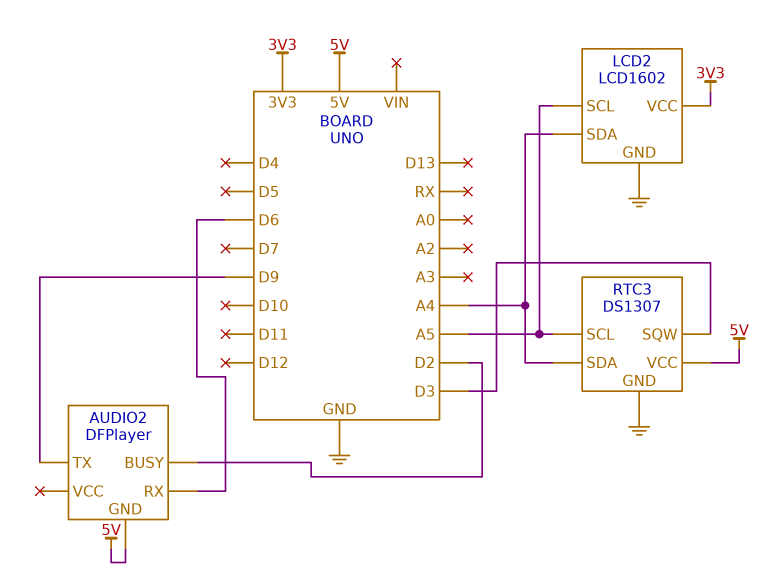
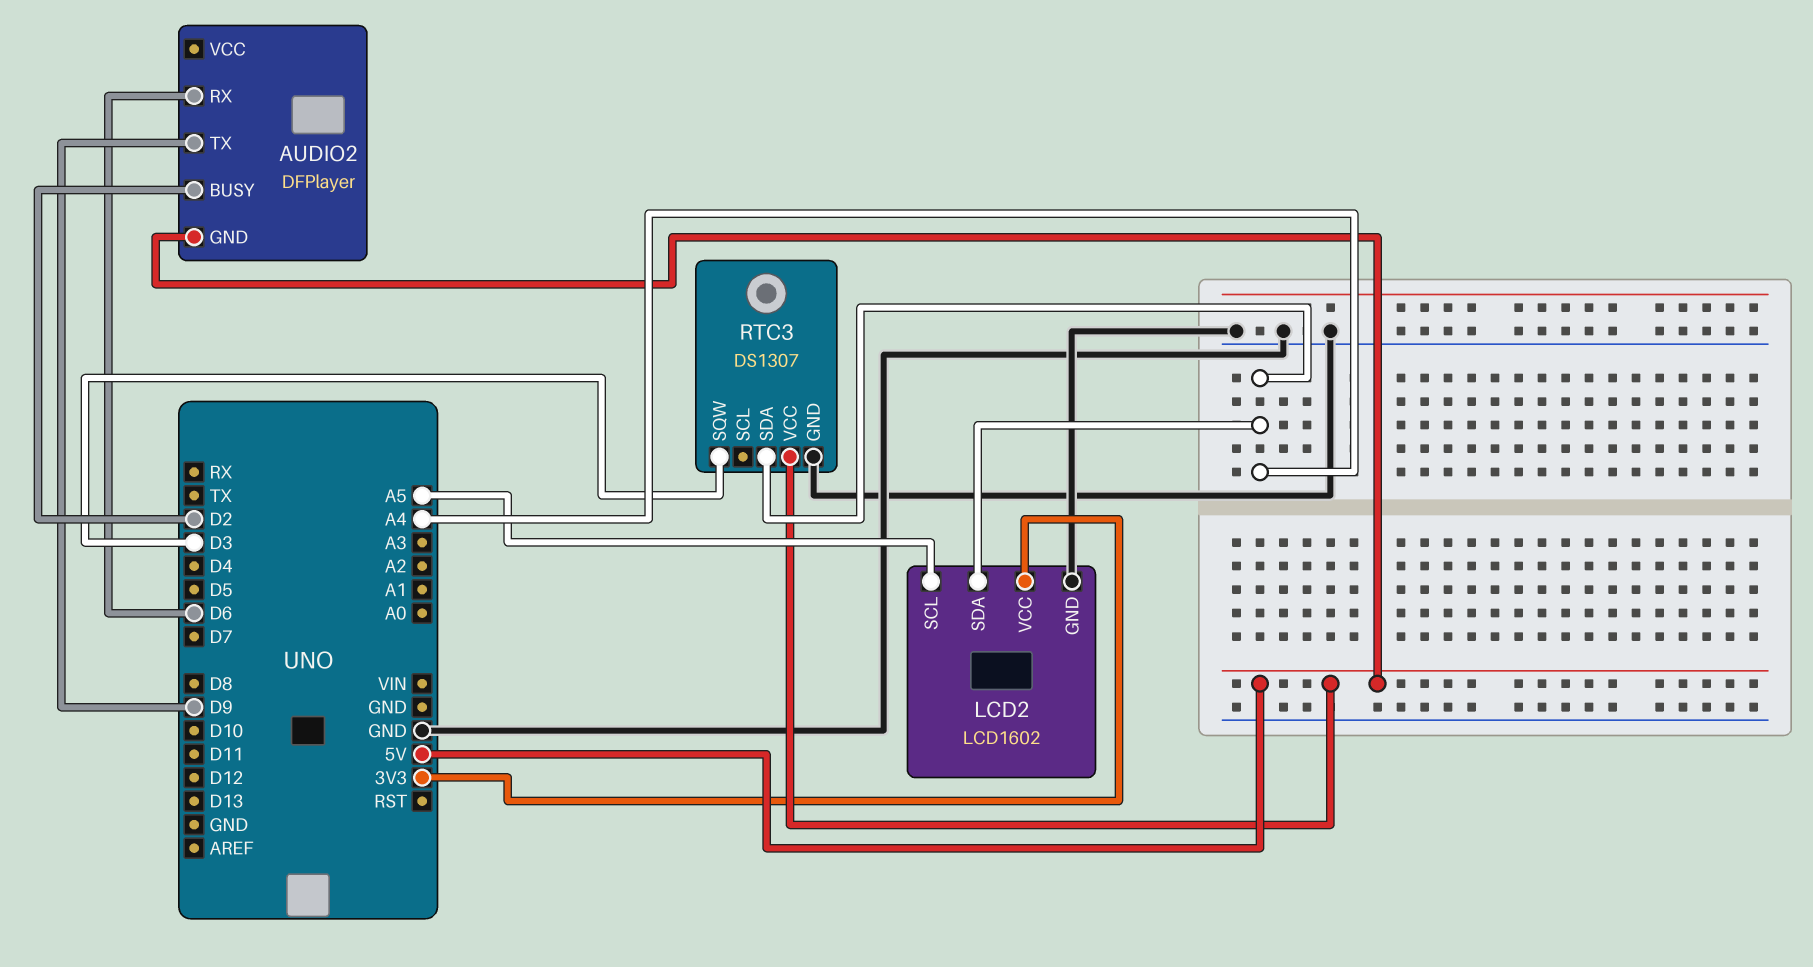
RTC3 pin SCL: A5 -> none

